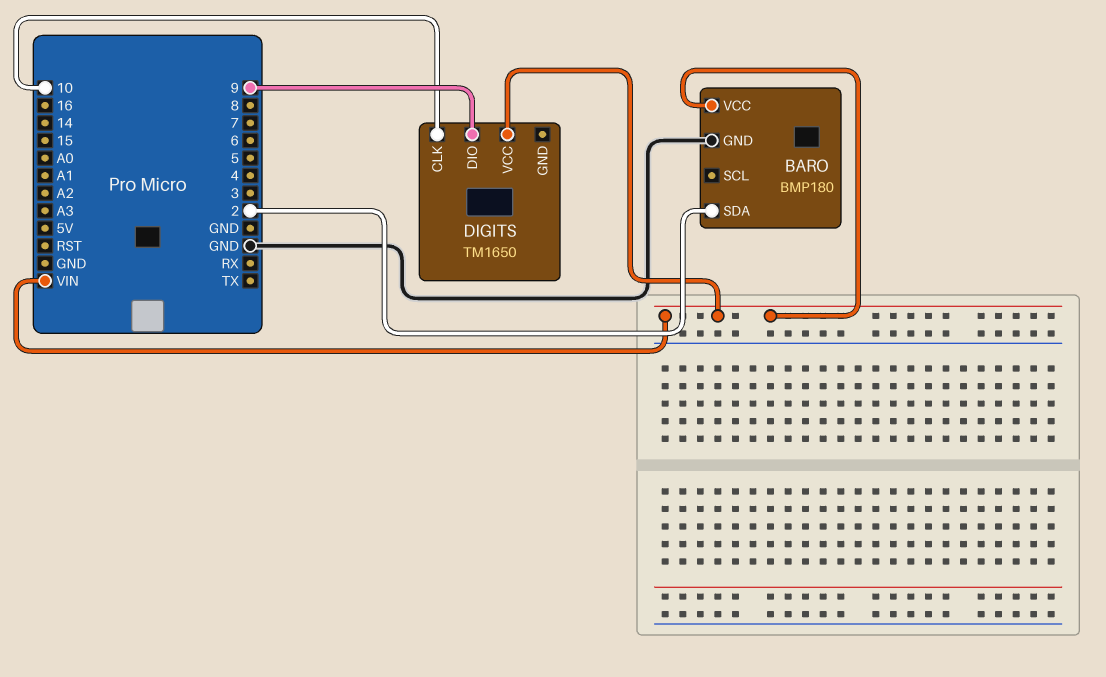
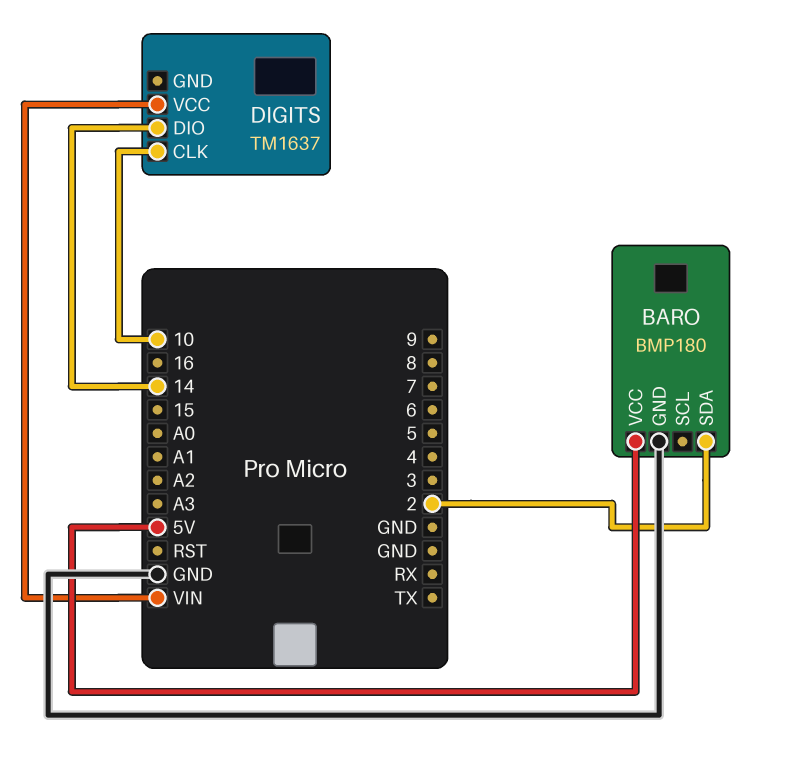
BARO pin VCC: VIN -> 5V
DIGITS: TM1650 -> TM1637
DIGITS pin DIO: 9 -> 14

